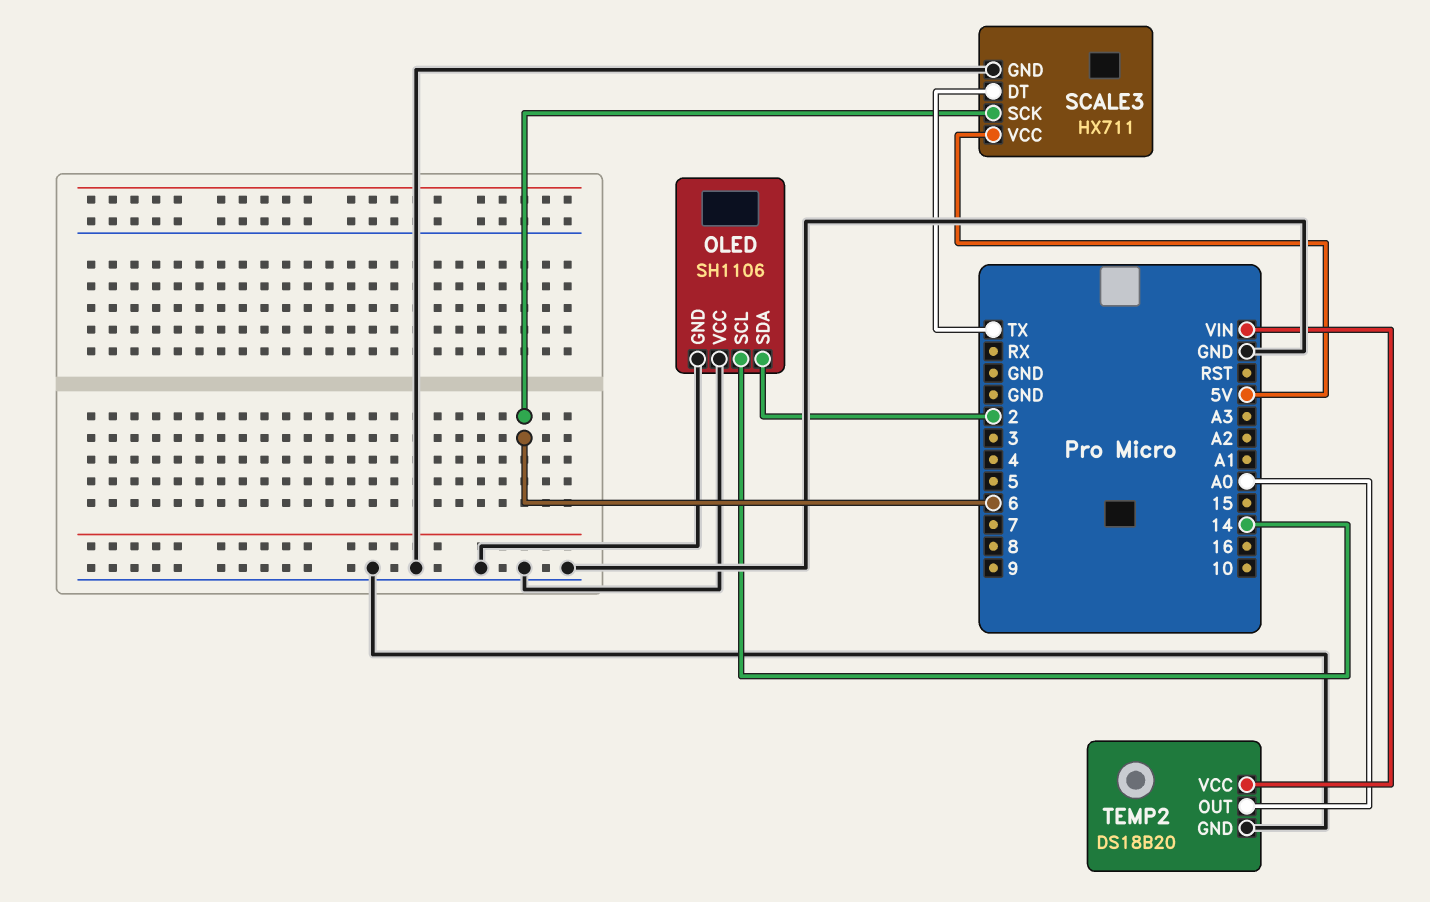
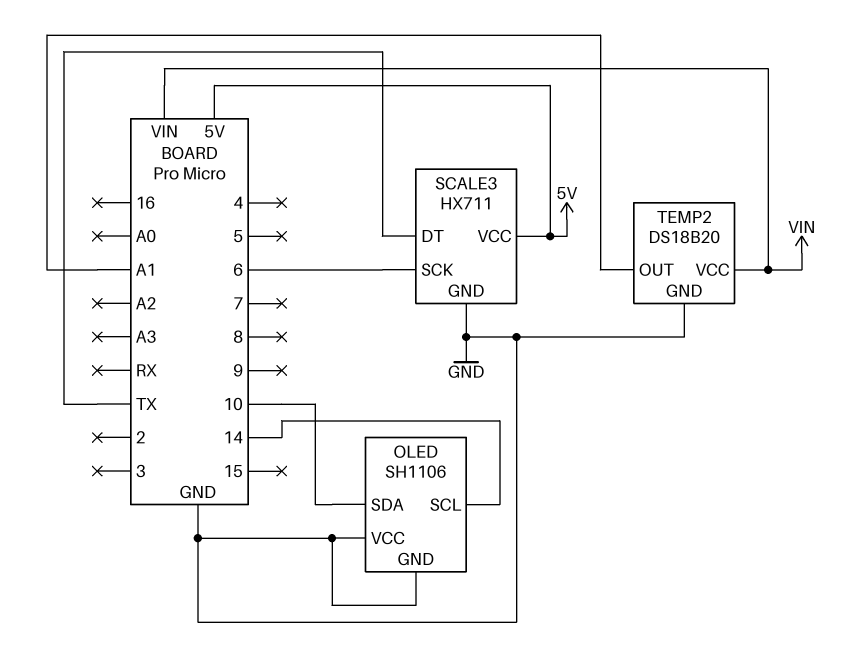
OLED pin SDA: 2 -> 10
TEMP2 pin OUT: A0 -> A1

